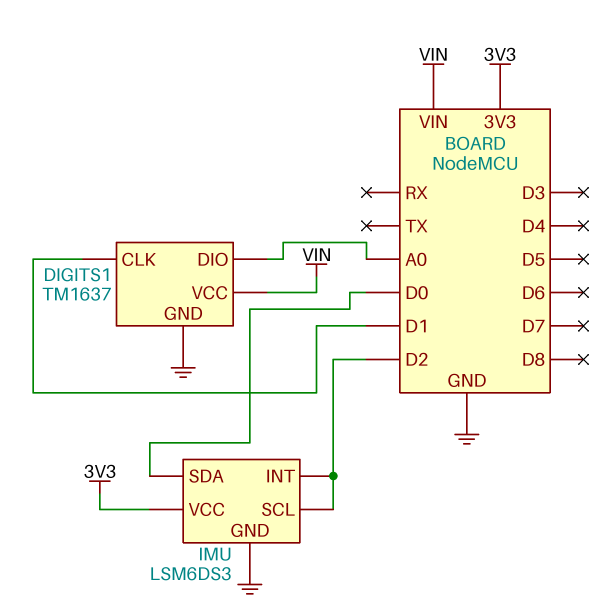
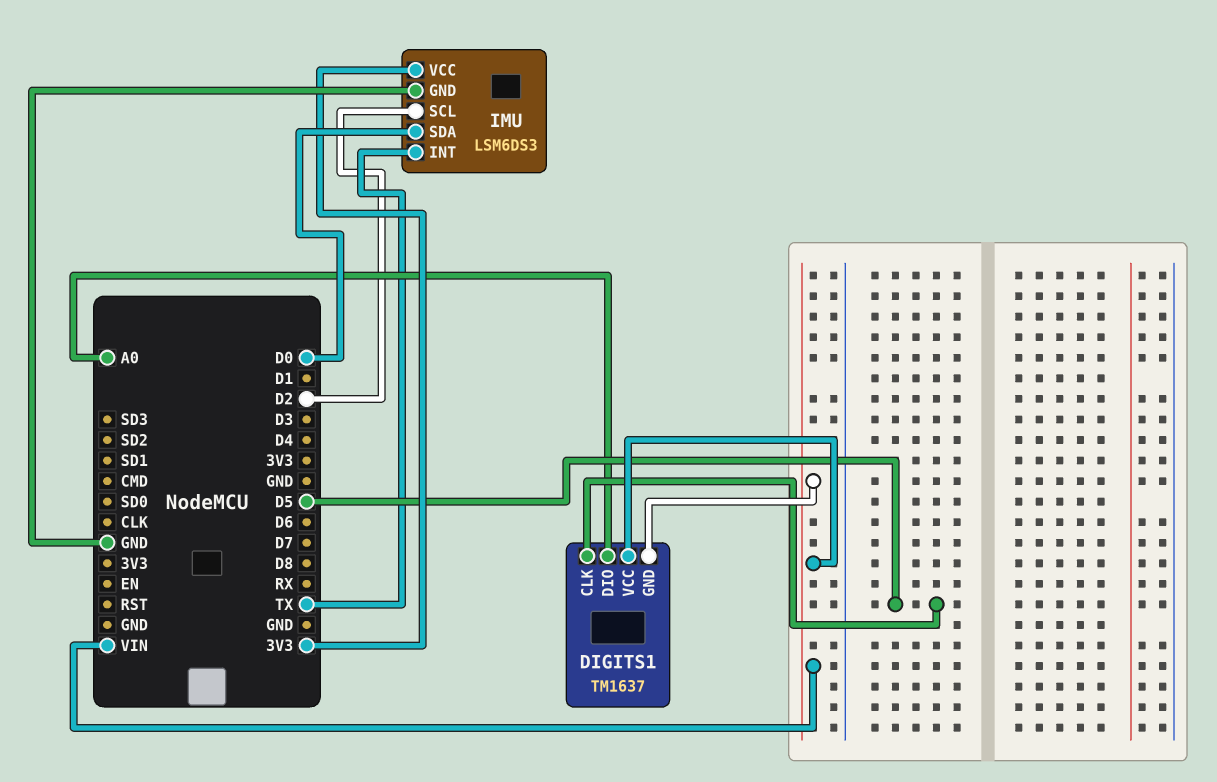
DIGITS1 pin CLK: D1 -> D5
DIGITS1 pin GND: GND -> VIN
IMU pin INT: D2 -> TX

